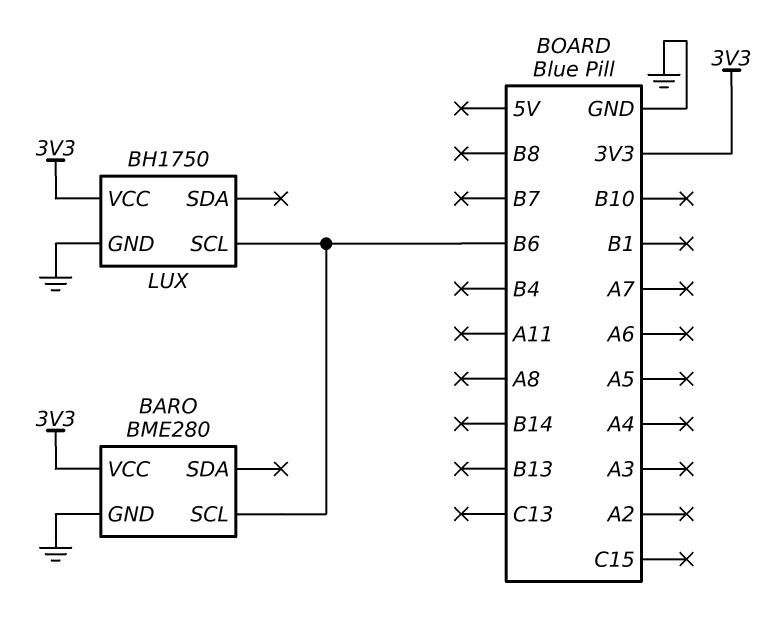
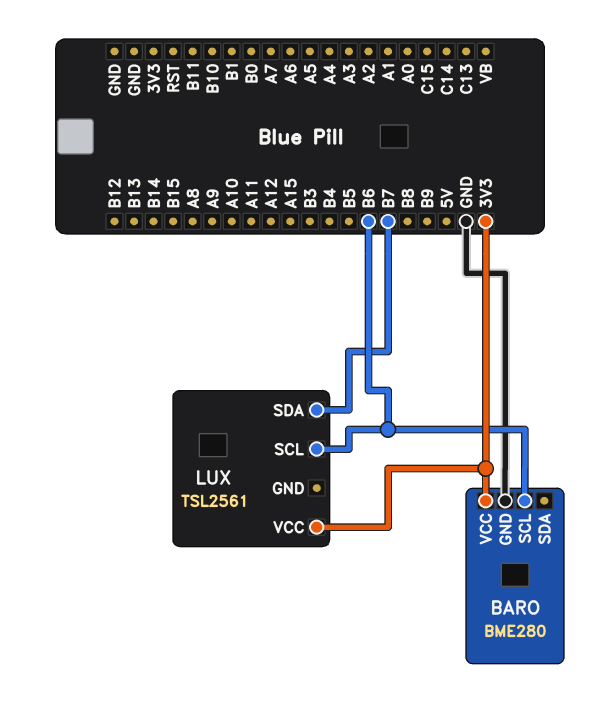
LUX: BH1750 -> TSL2561
LUX pin GND: GND -> none
LUX pin SDA: none -> B7

